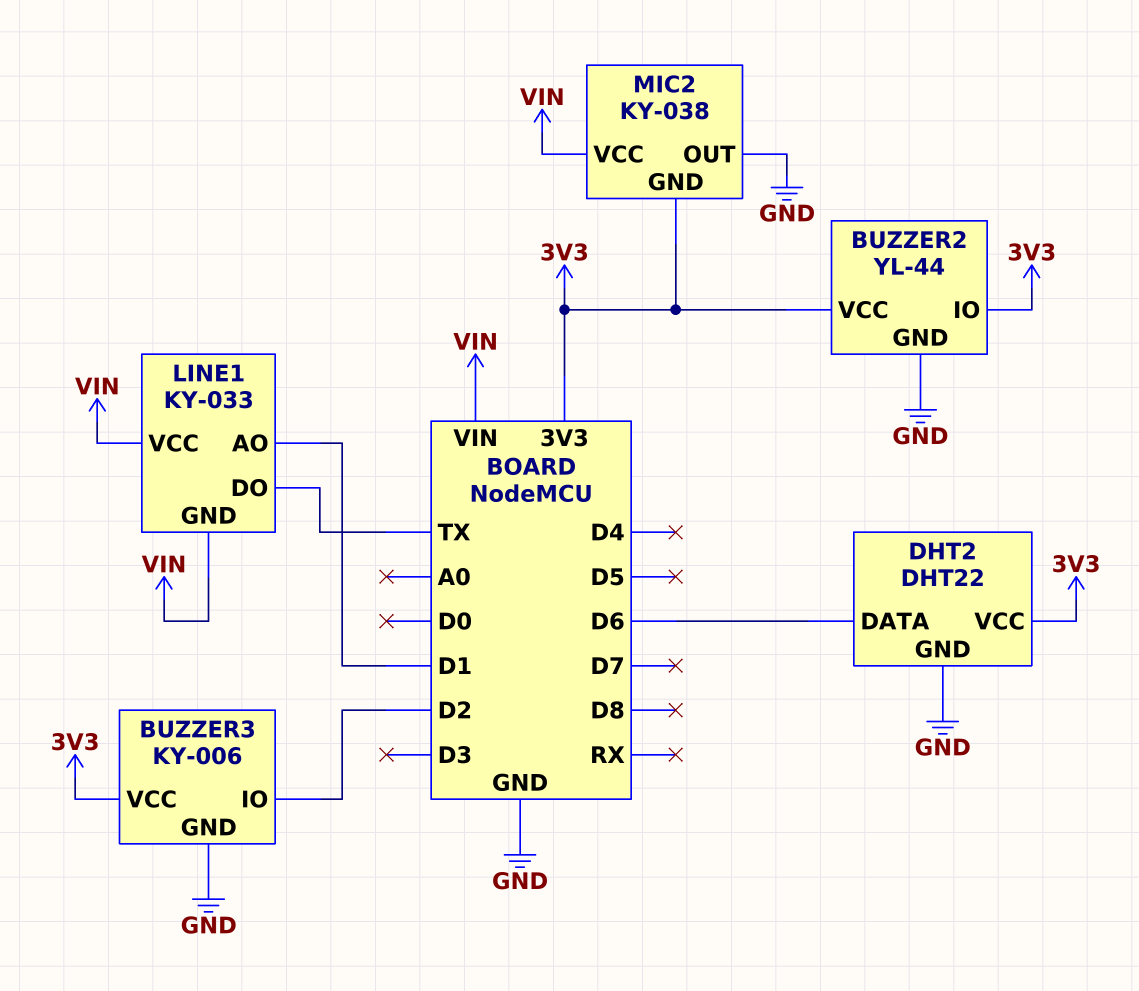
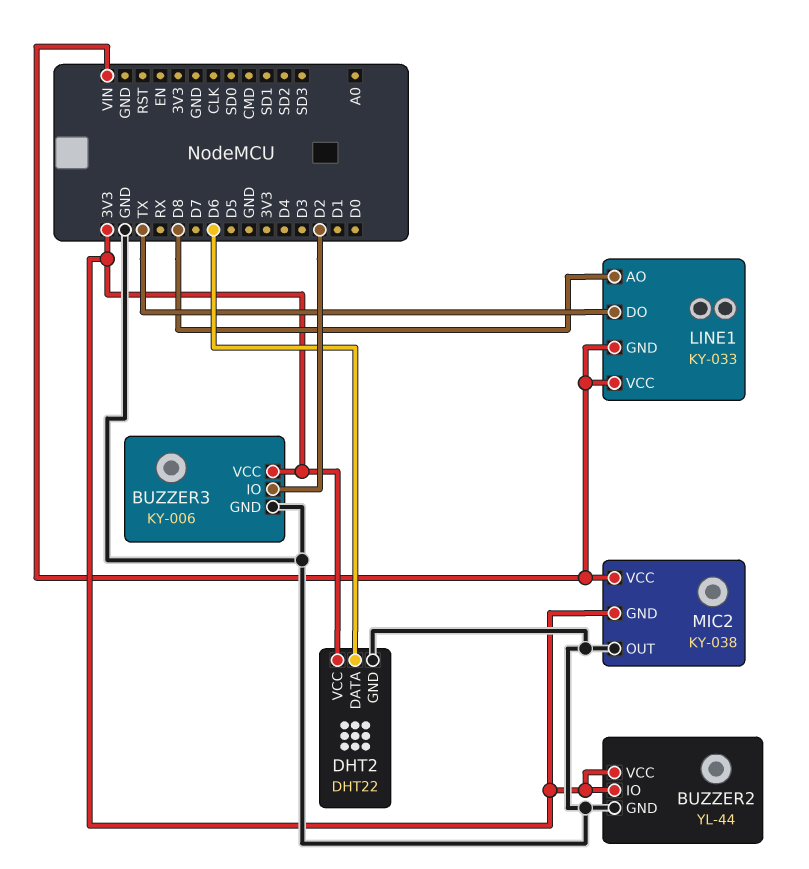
LINE1 pin AO: D1 -> D8

